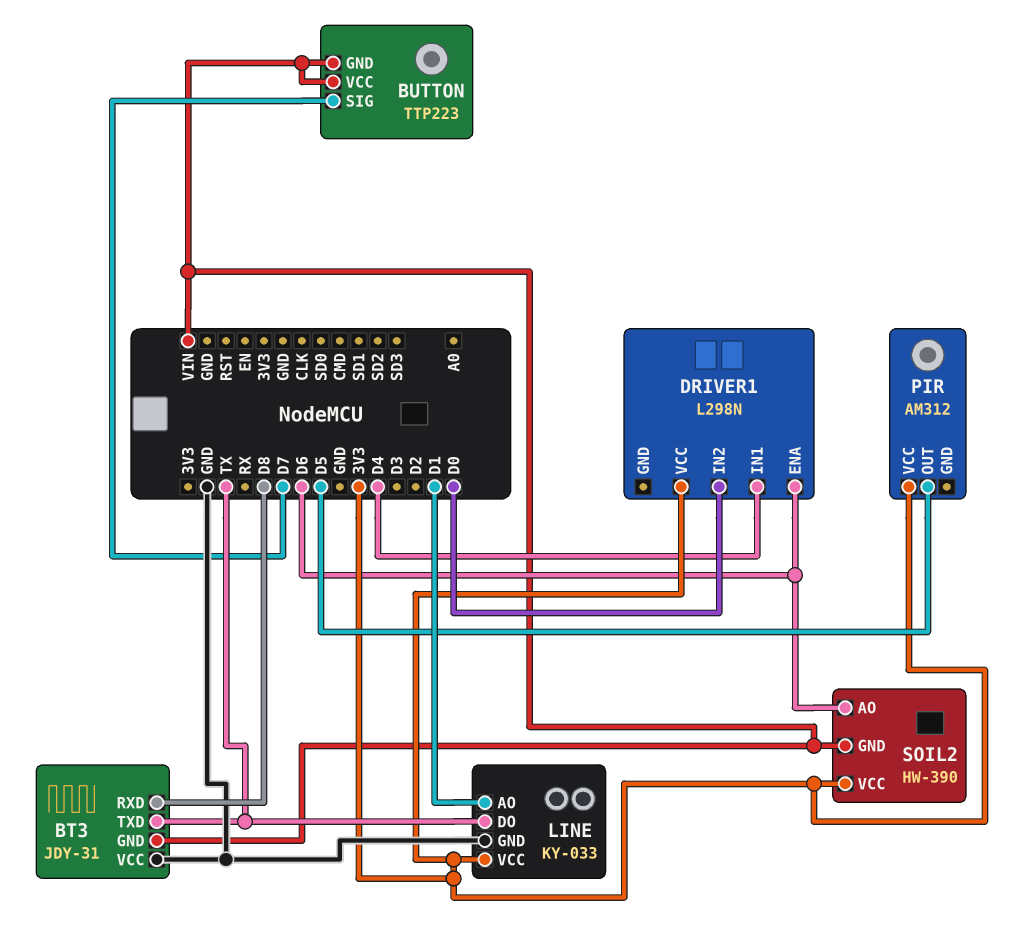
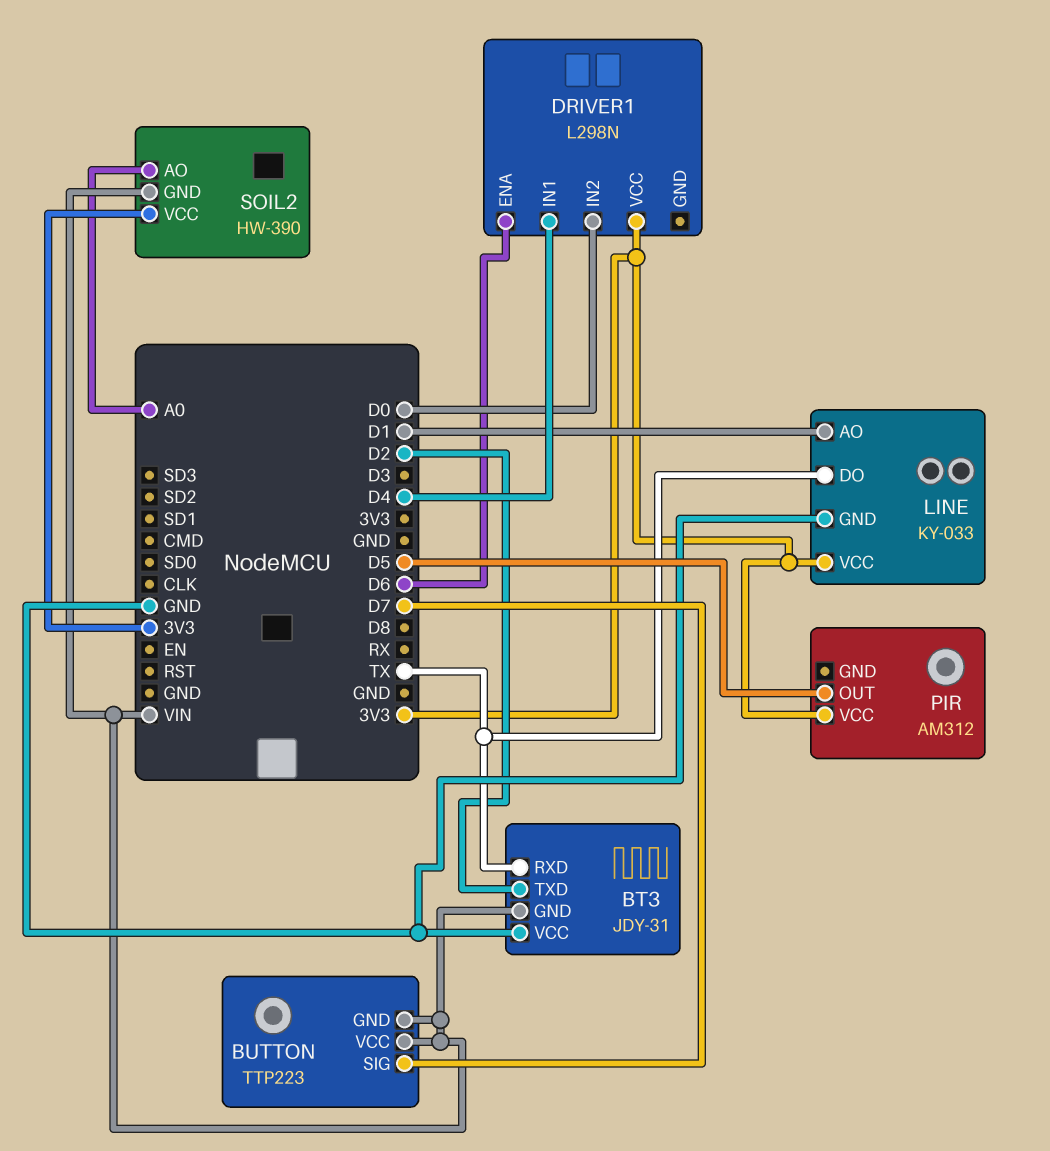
BT3 pin RXD: D8 -> TX
BT3 pin TXD: TX -> D2
SOIL2 pin AO: D6 -> A0

